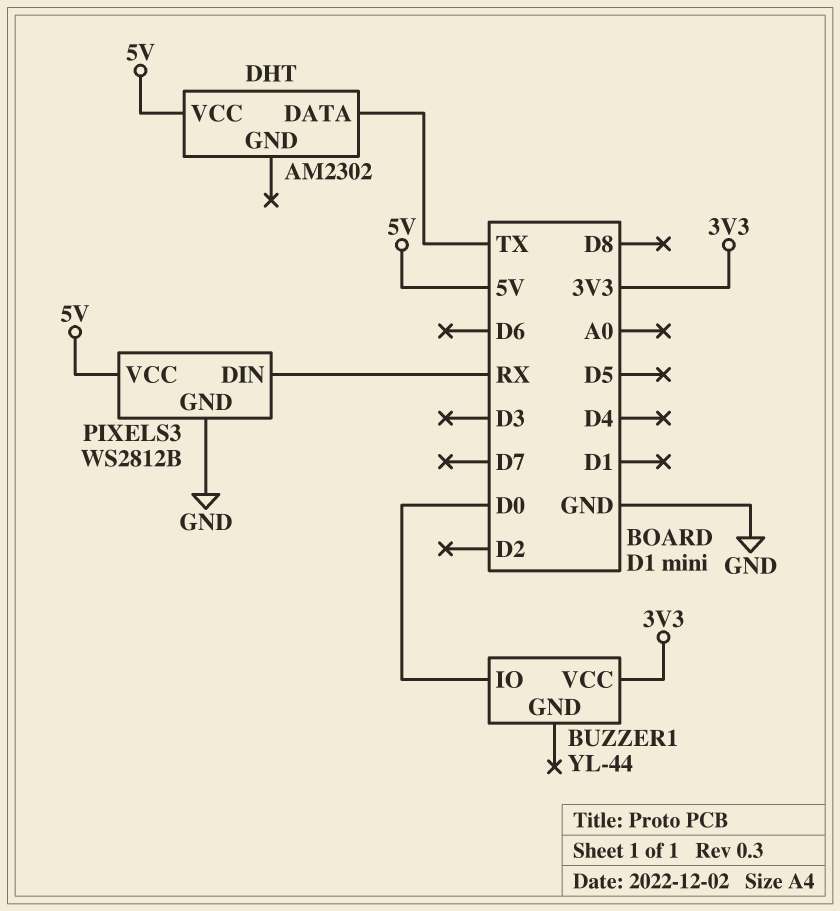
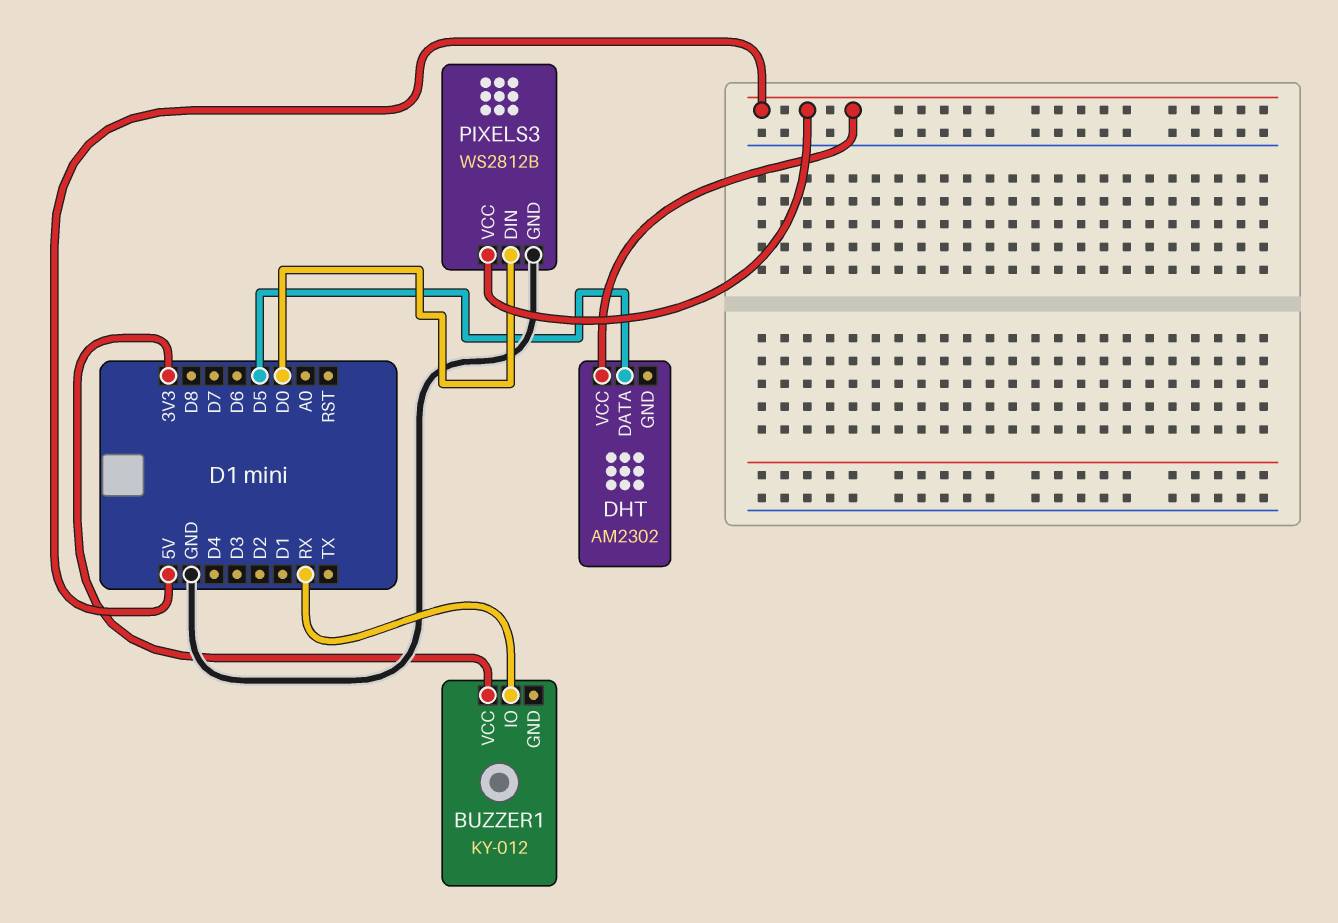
BUZZER1: YL-44 -> KY-012
BUZZER1 pin IO: D0 -> RX
DHT pin DATA: TX -> D5
PIXELS3 pin DIN: RX -> D0

